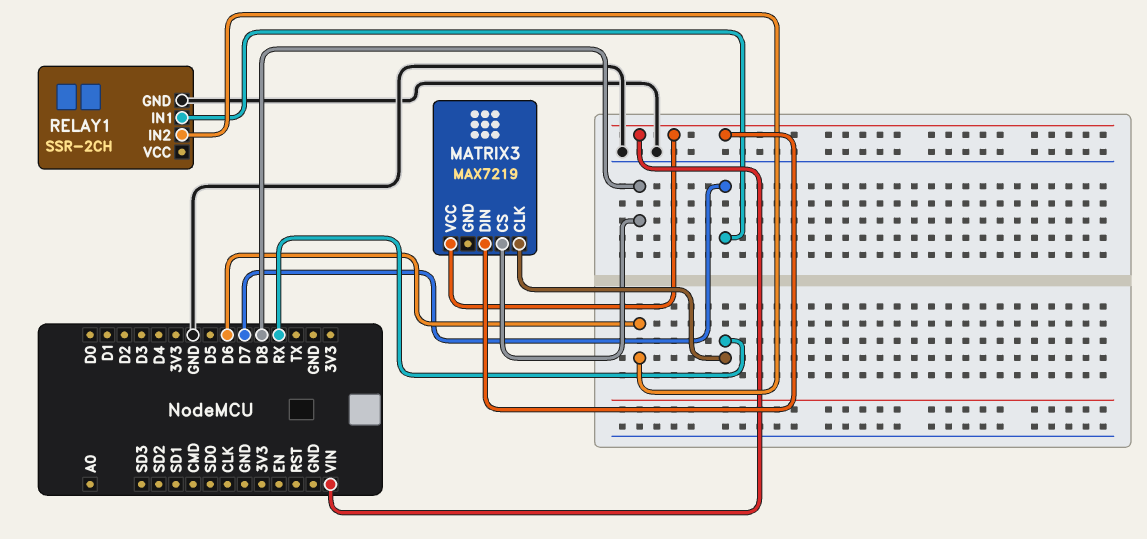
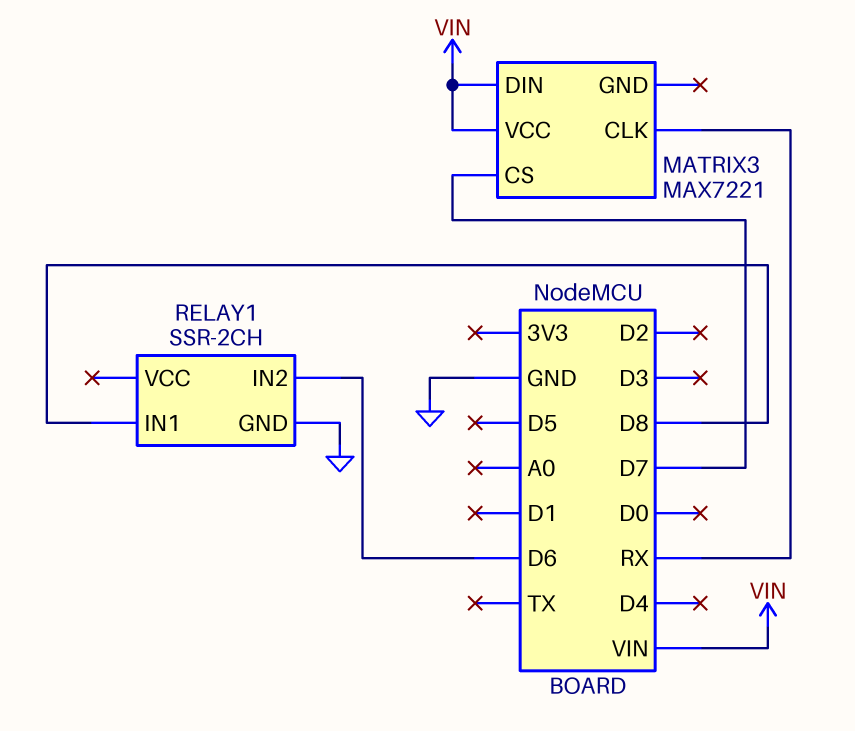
MATRIX3: MAX7219 -> MAX7221
MATRIX3 pin CS: D8 -> D7
RELAY1 pin IN1: D7 -> D8

